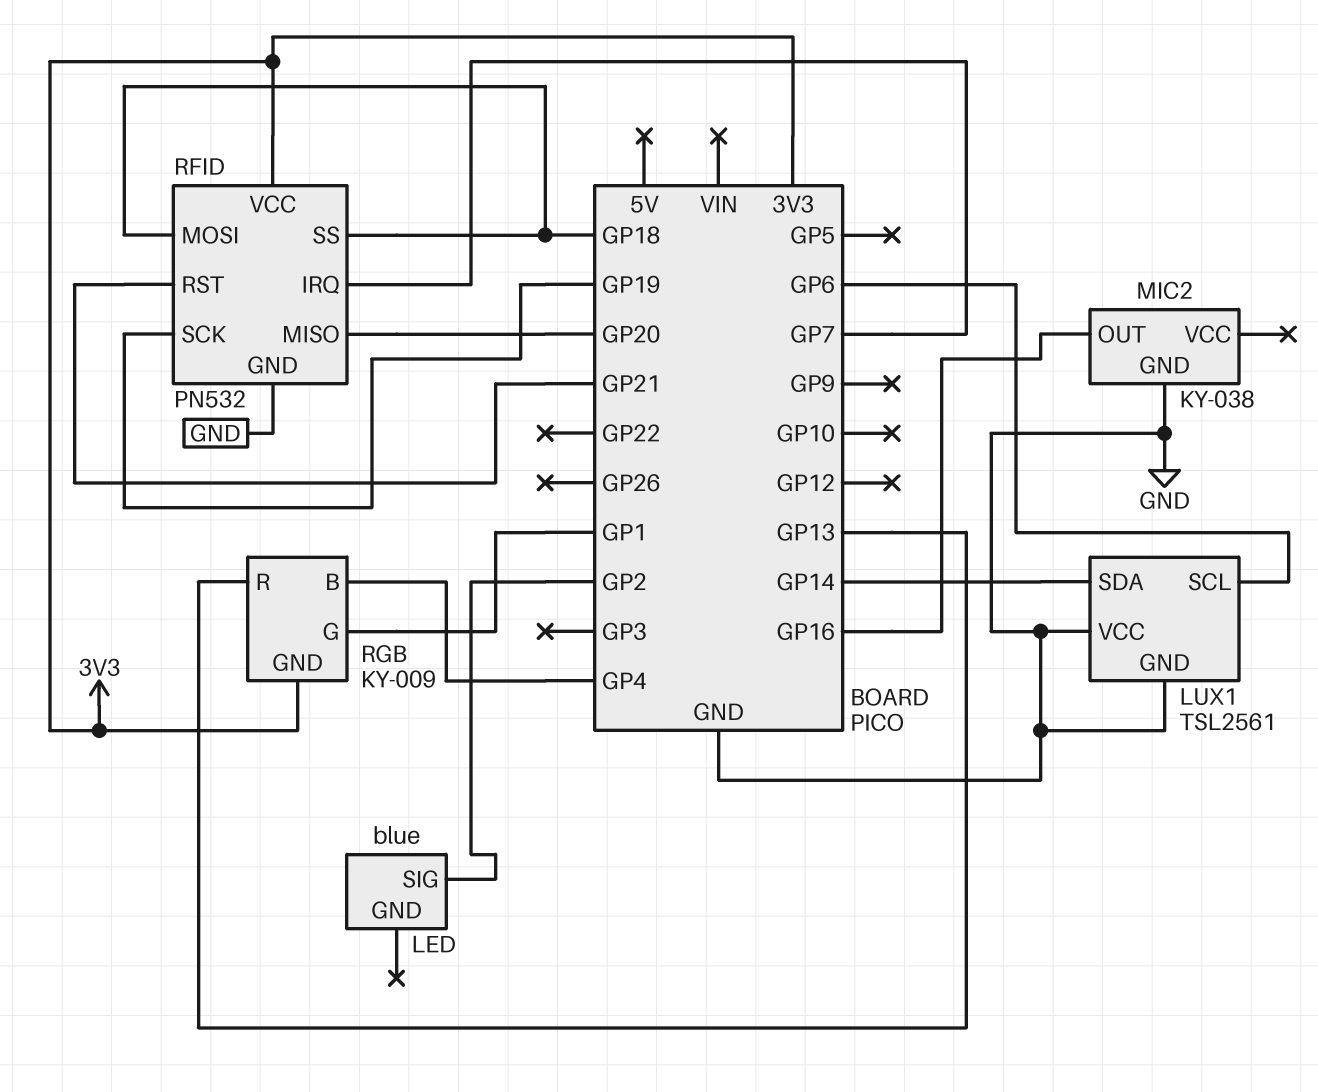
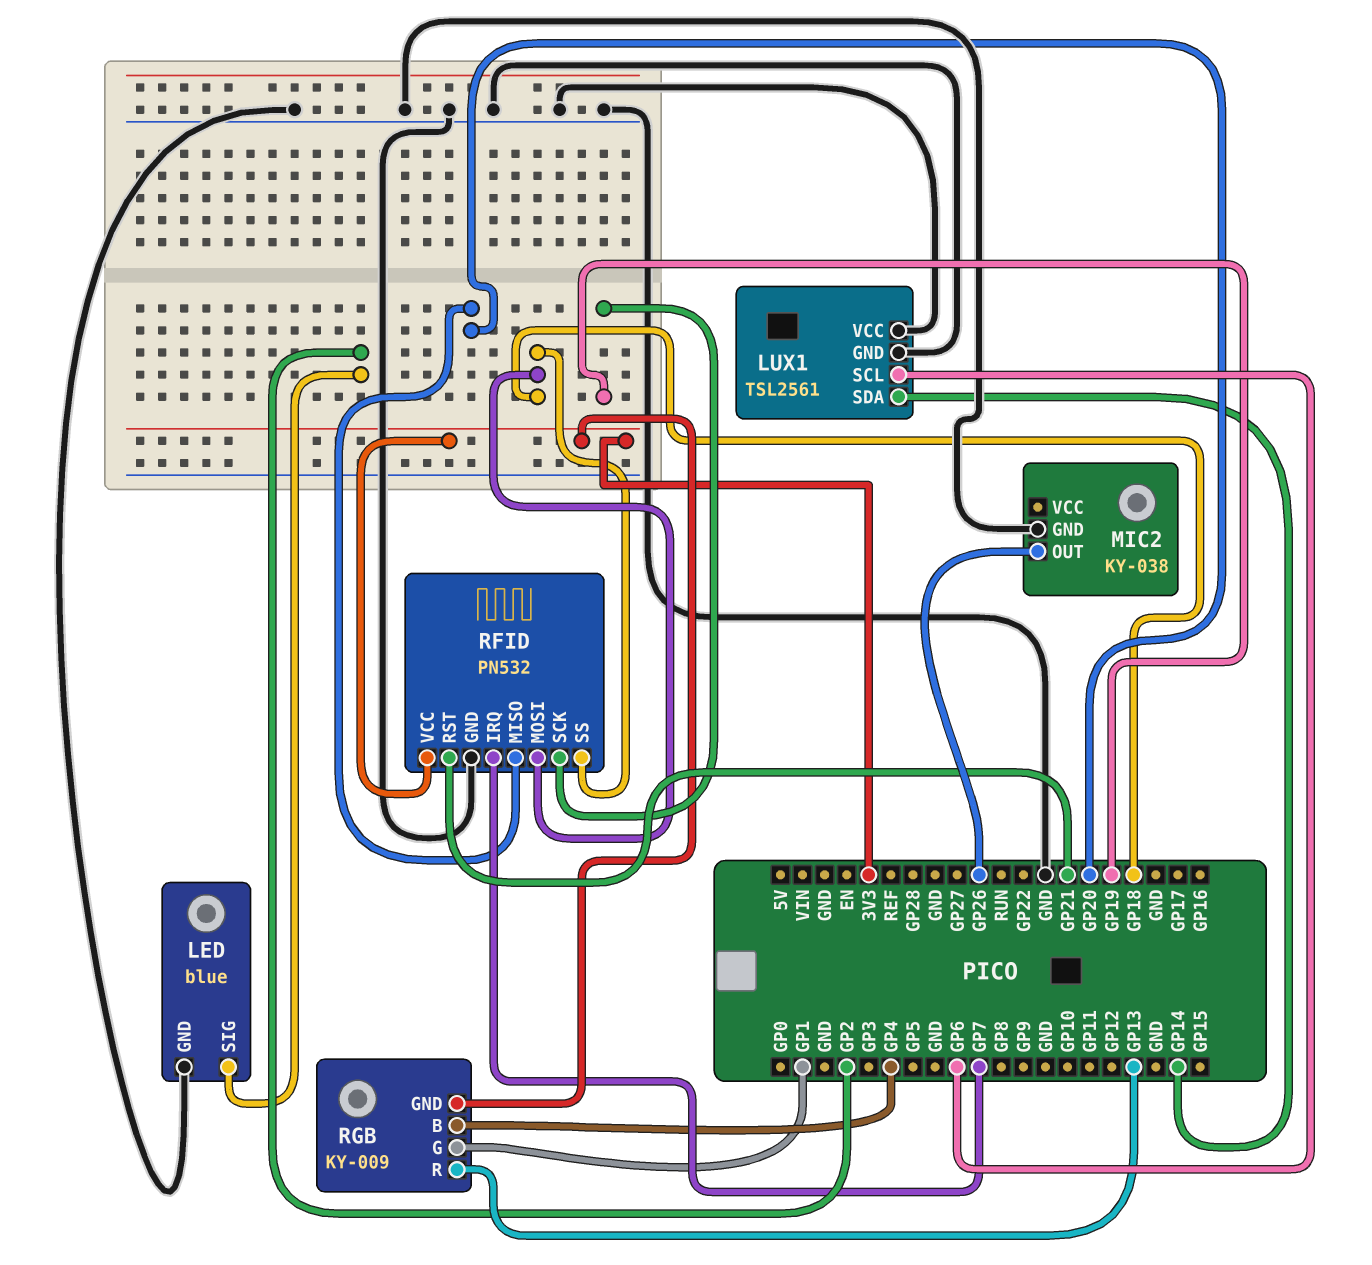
LED pin GND: none -> GND
MIC2 pin OUT: GP16 -> GP26

